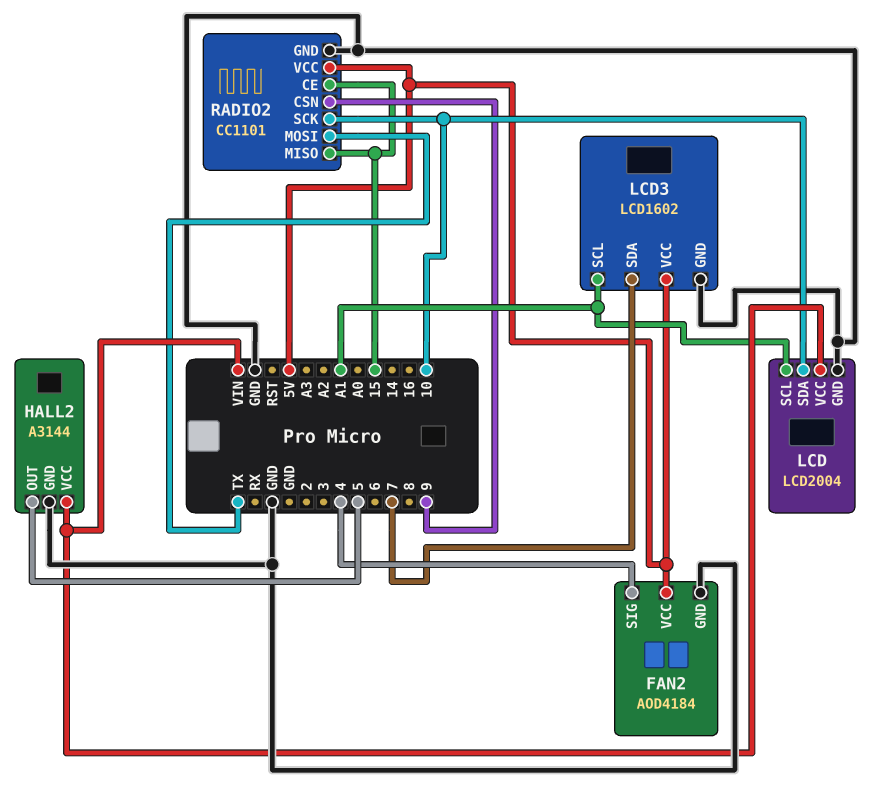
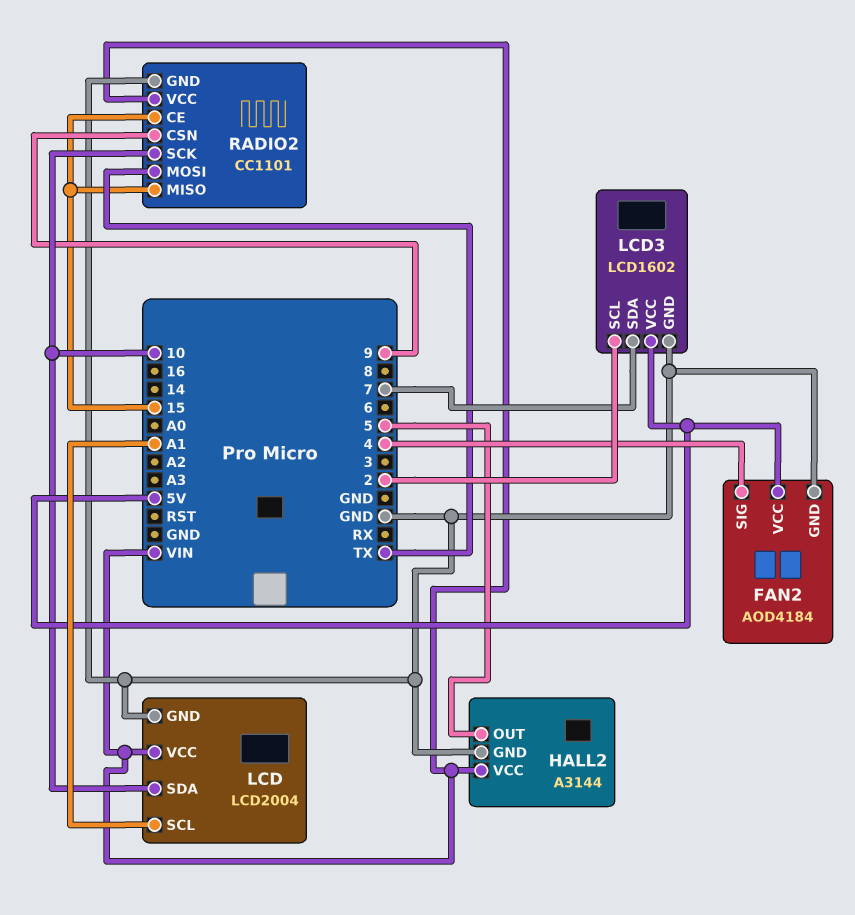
LCD3 pin SCL: A1 -> 2
RADIO2 pin VCC: 5V -> VIN

